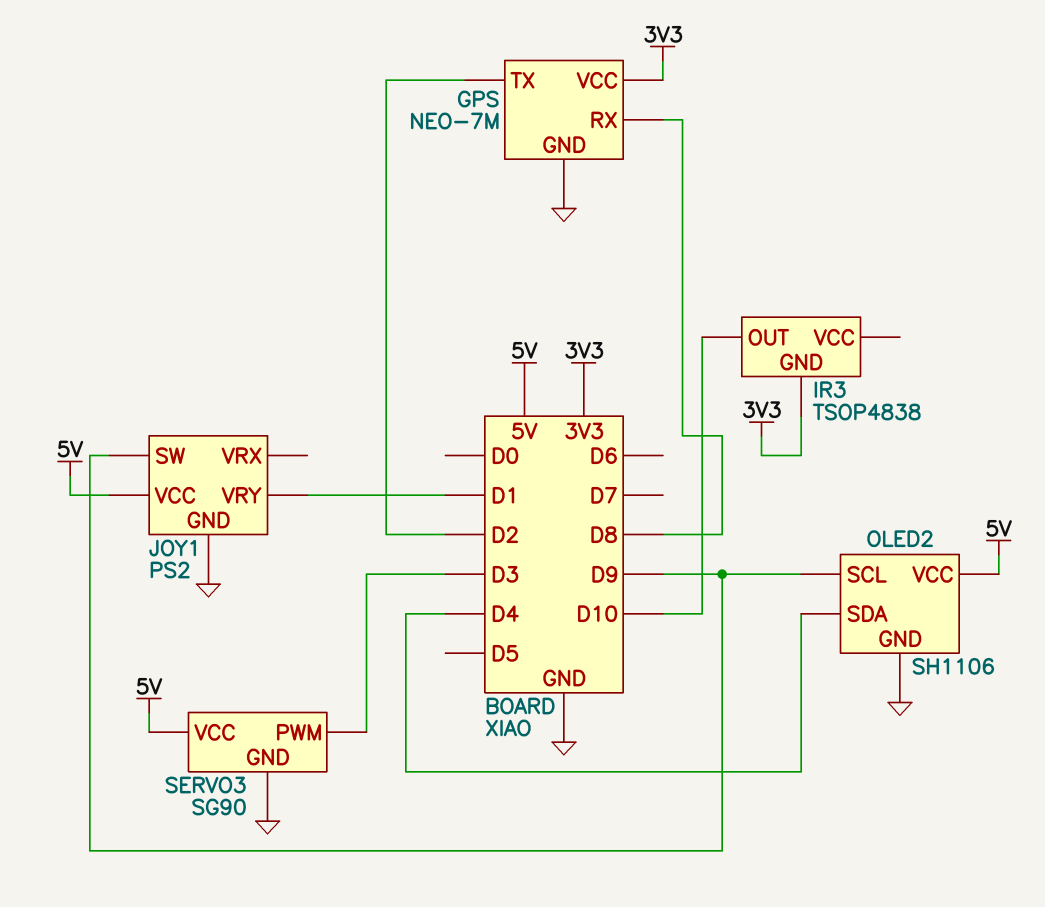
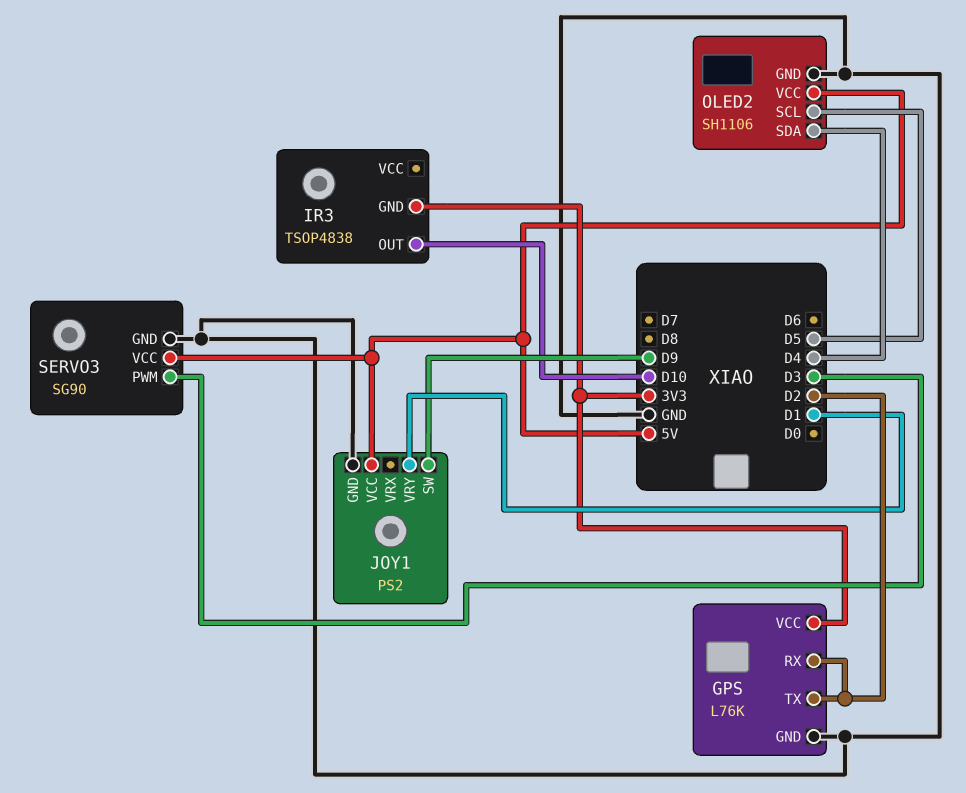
GPS: NEO-7M -> L76K
GPS pin RX: D8 -> D2
OLED2 pin SCL: D9 -> D5

